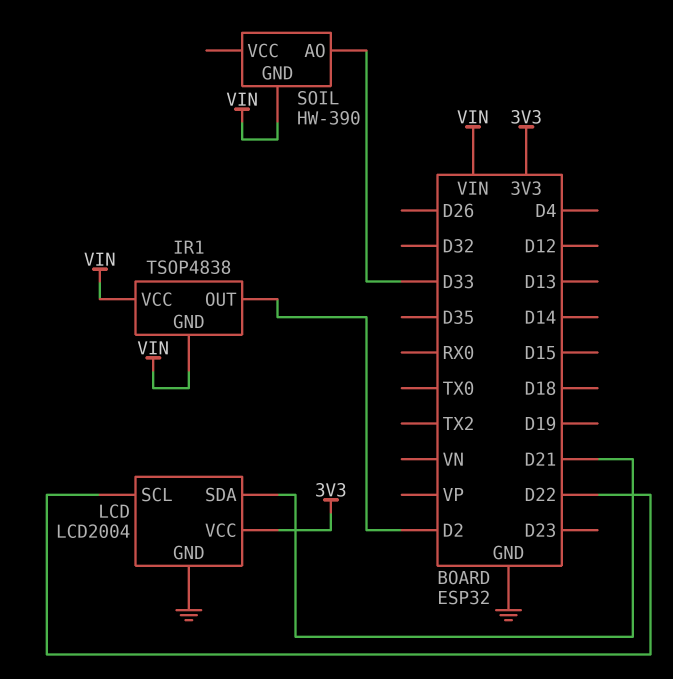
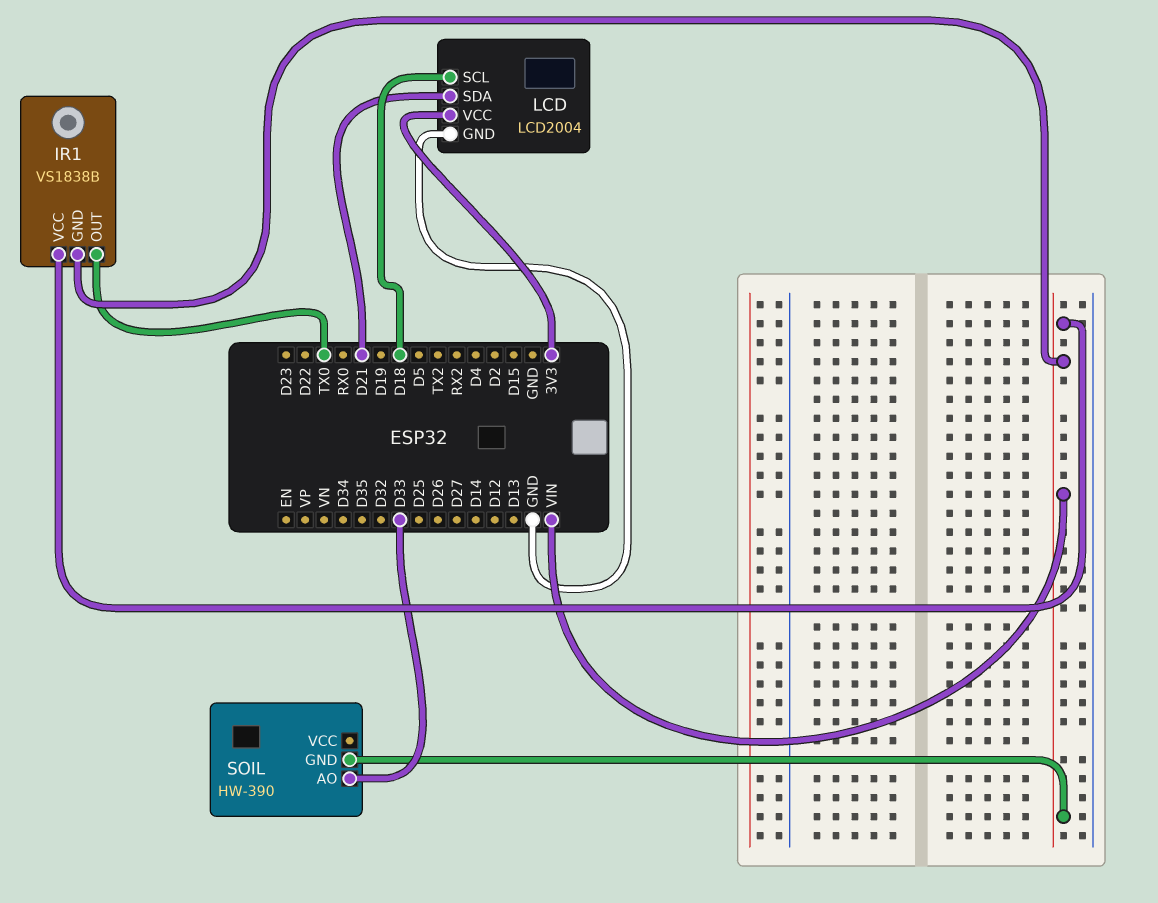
IR1: TSOP4838 -> VS1838B
IR1 pin OUT: D2 -> TX0
LCD pin SCL: D22 -> D18

